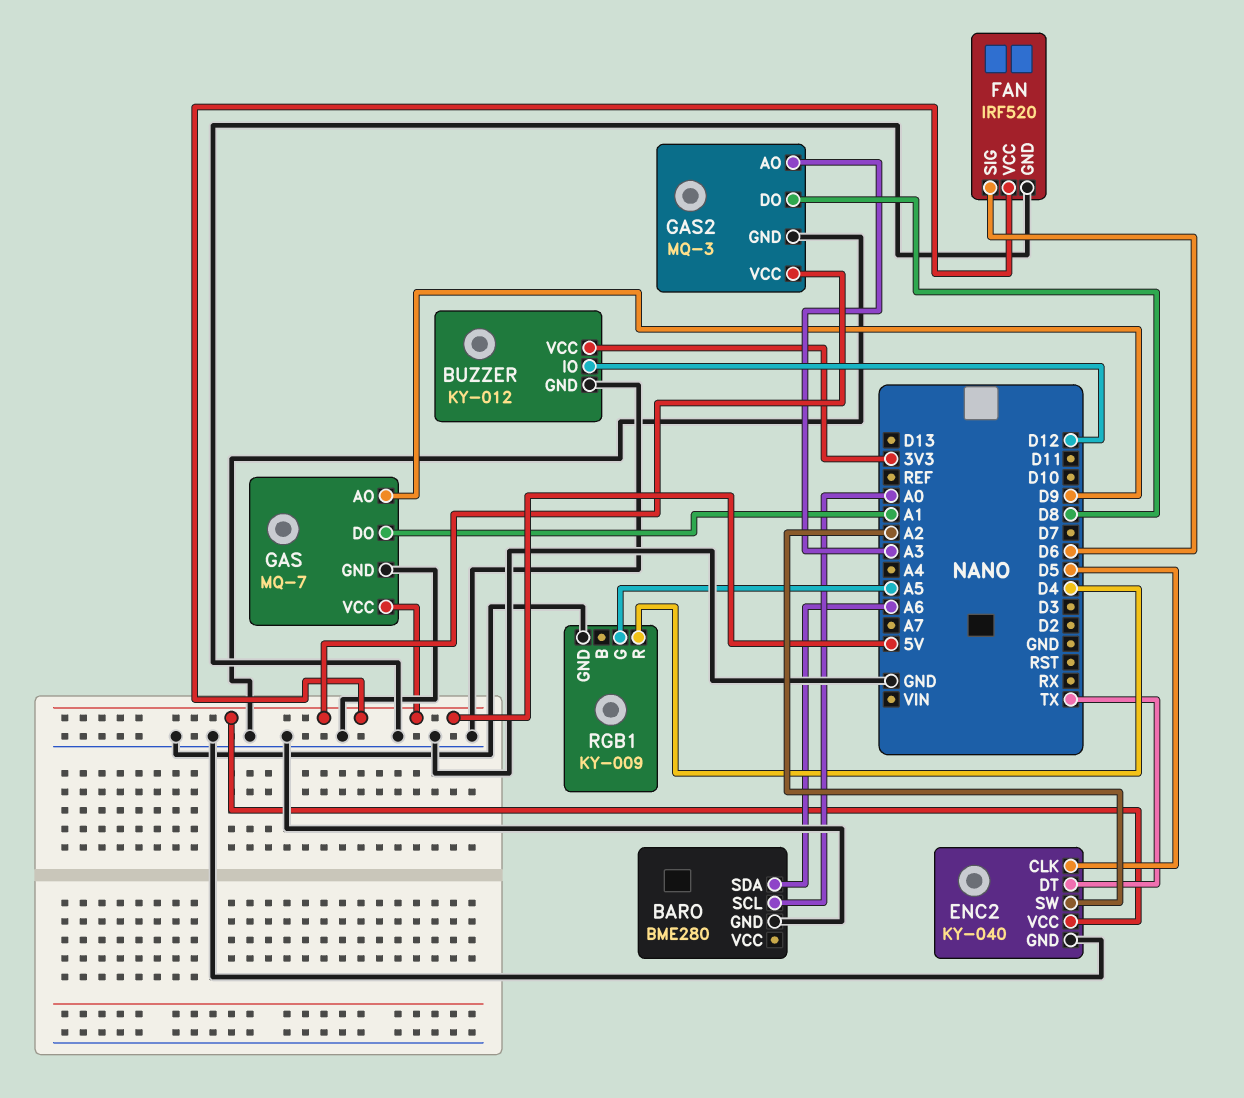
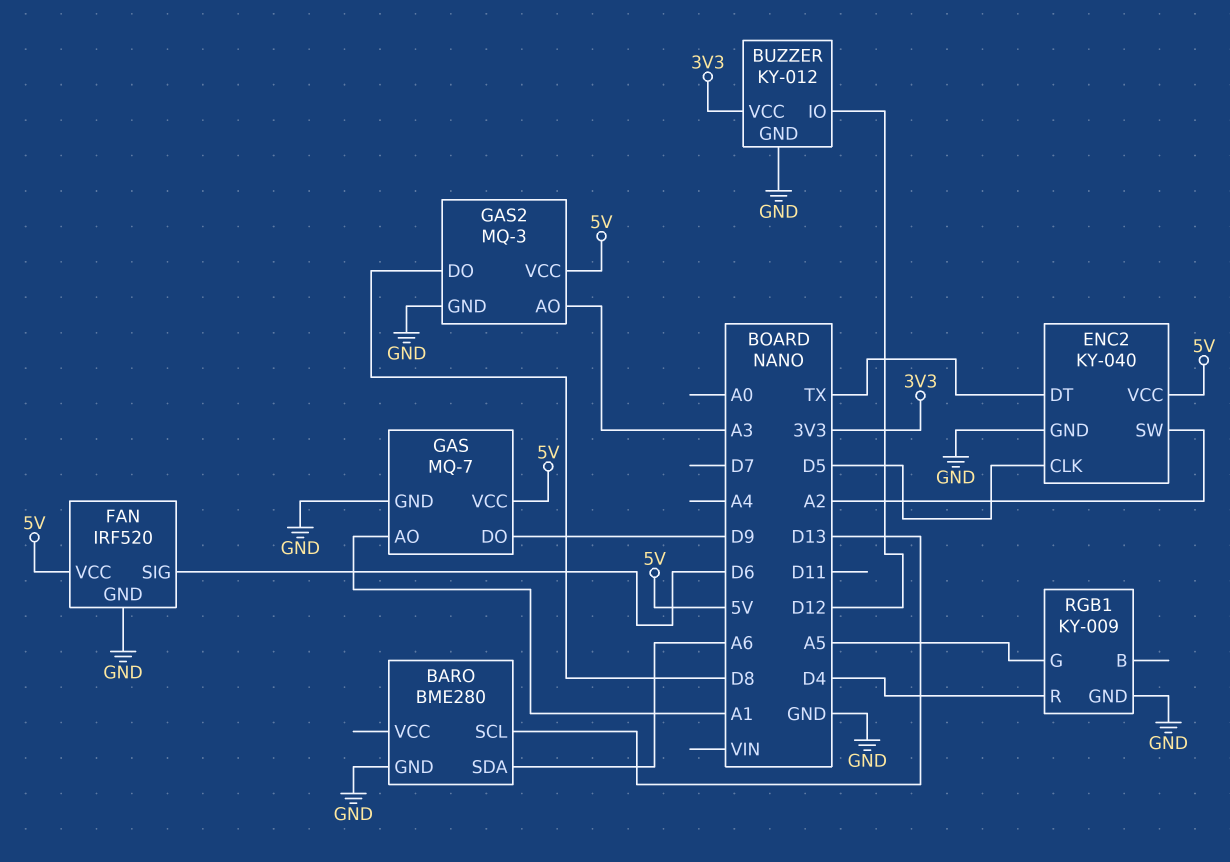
BARO pin SCL: A0 -> D13
GAS pin AO: D9 -> A1
GAS pin DO: A1 -> D9

